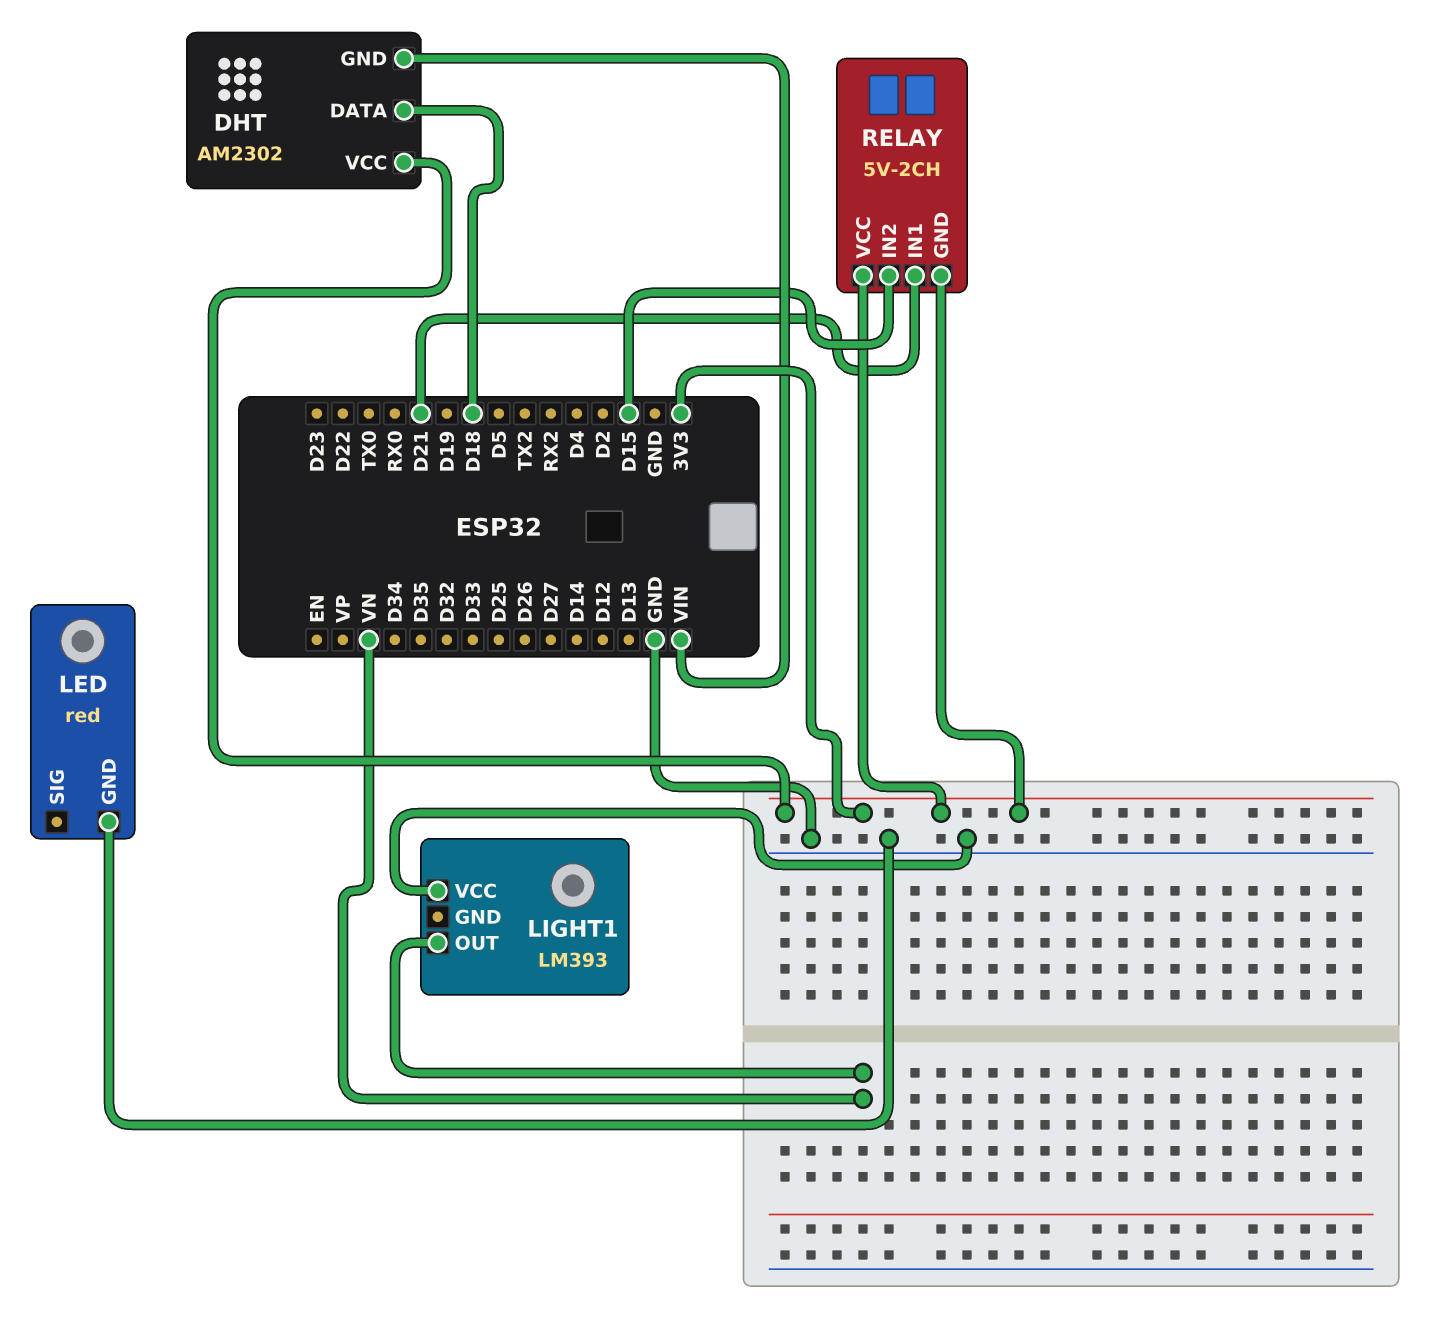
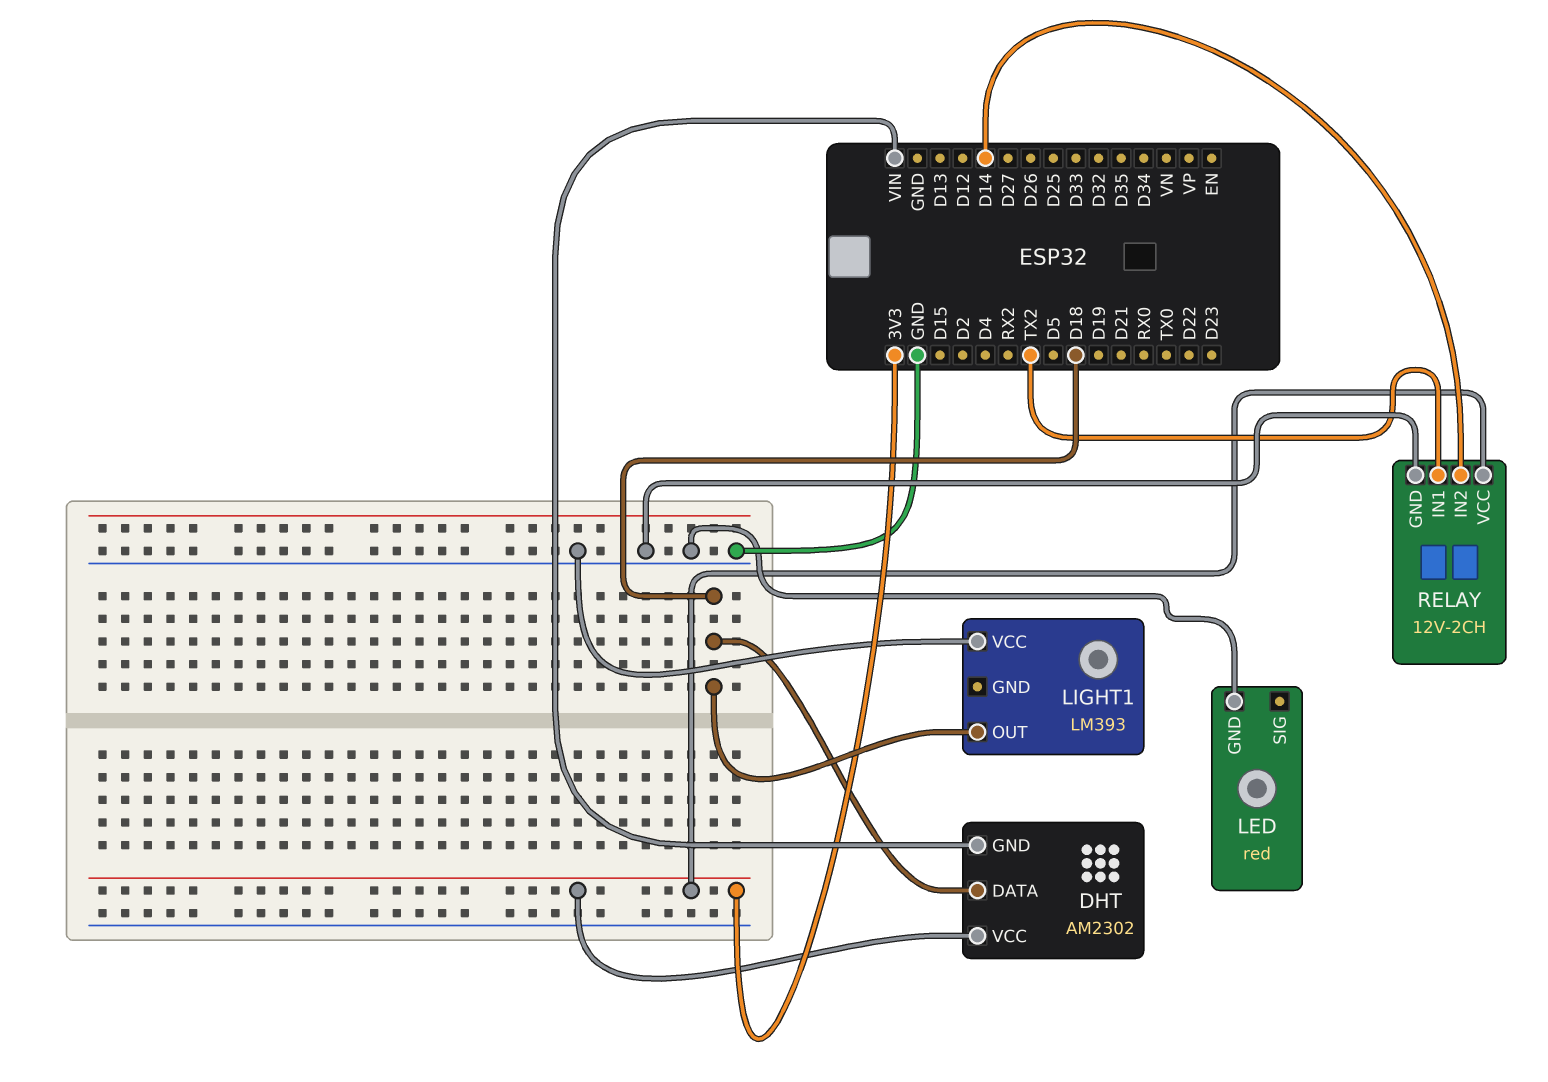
LIGHT1 pin OUT: VN -> D18
RELAY: 5V-2CH -> 12V-2CH
RELAY pin GND: 3V3 -> GND
RELAY pin IN1: D21 -> TX2
RELAY pin IN2: D15 -> D14

